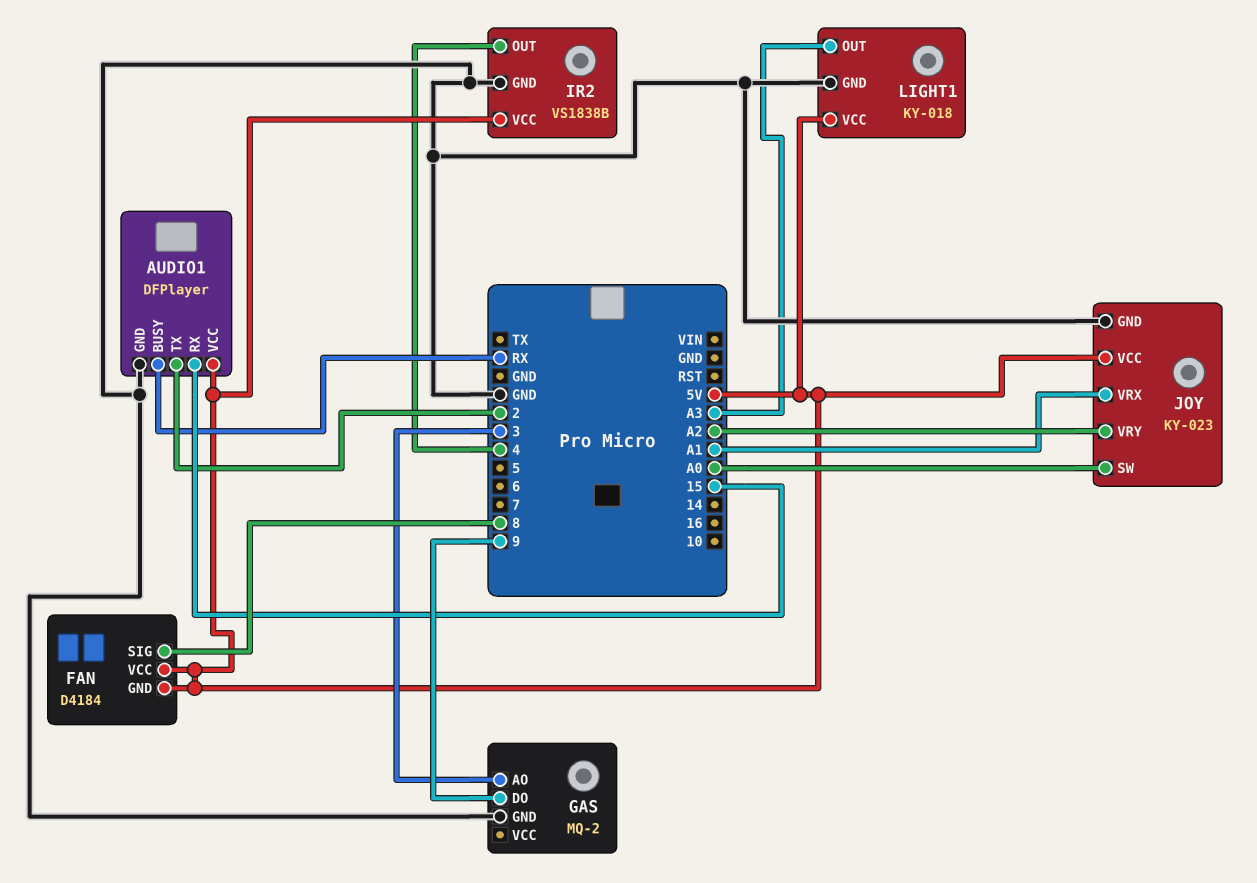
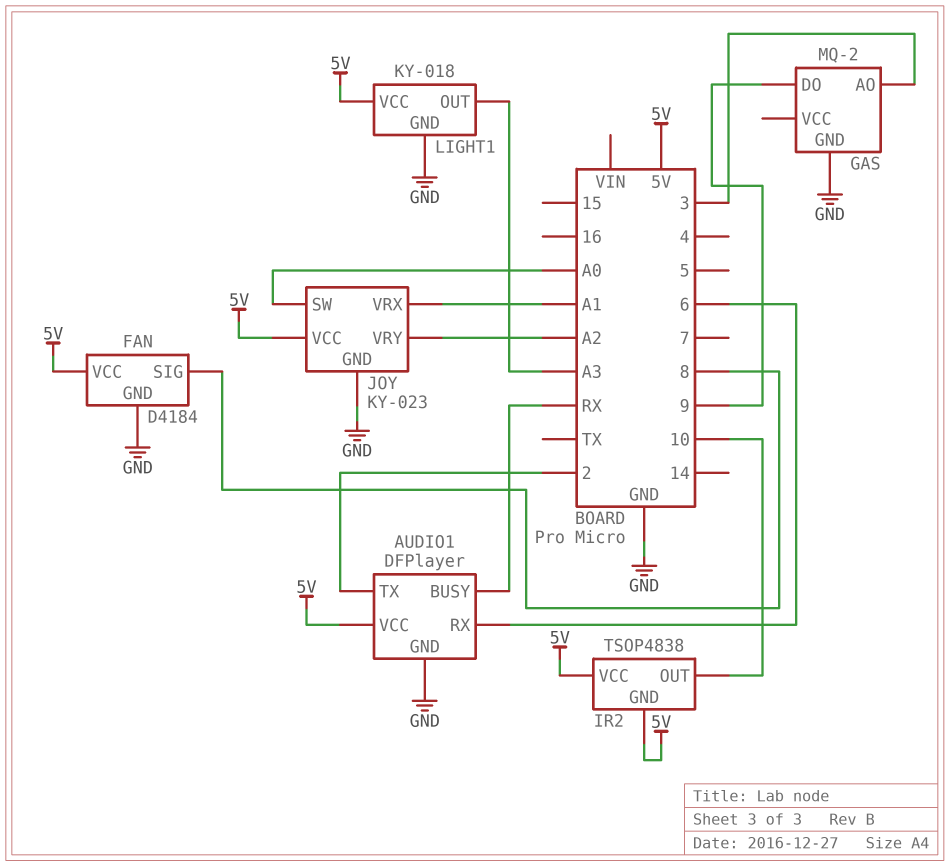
AUDIO1 pin RX: 15 -> 6
FAN pin GND: 5V -> GND
IR2: VS1838B -> TSOP4838
IR2 pin GND: GND -> 5V
IR2 pin OUT: 4 -> 10

